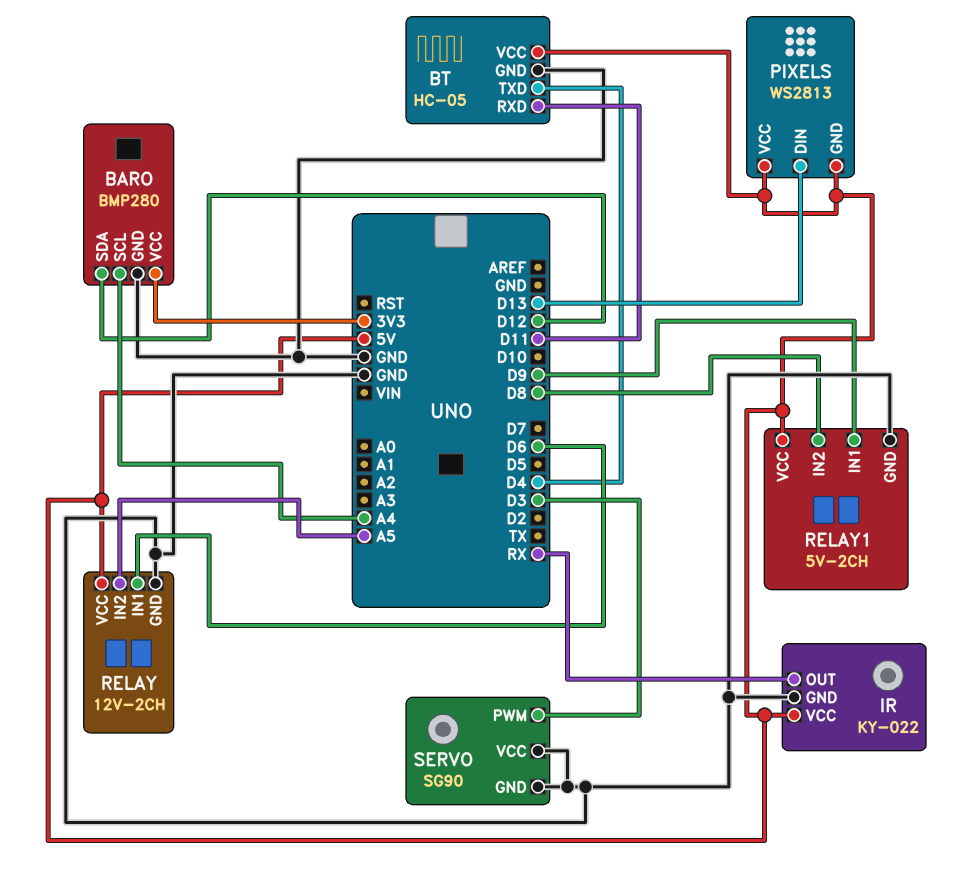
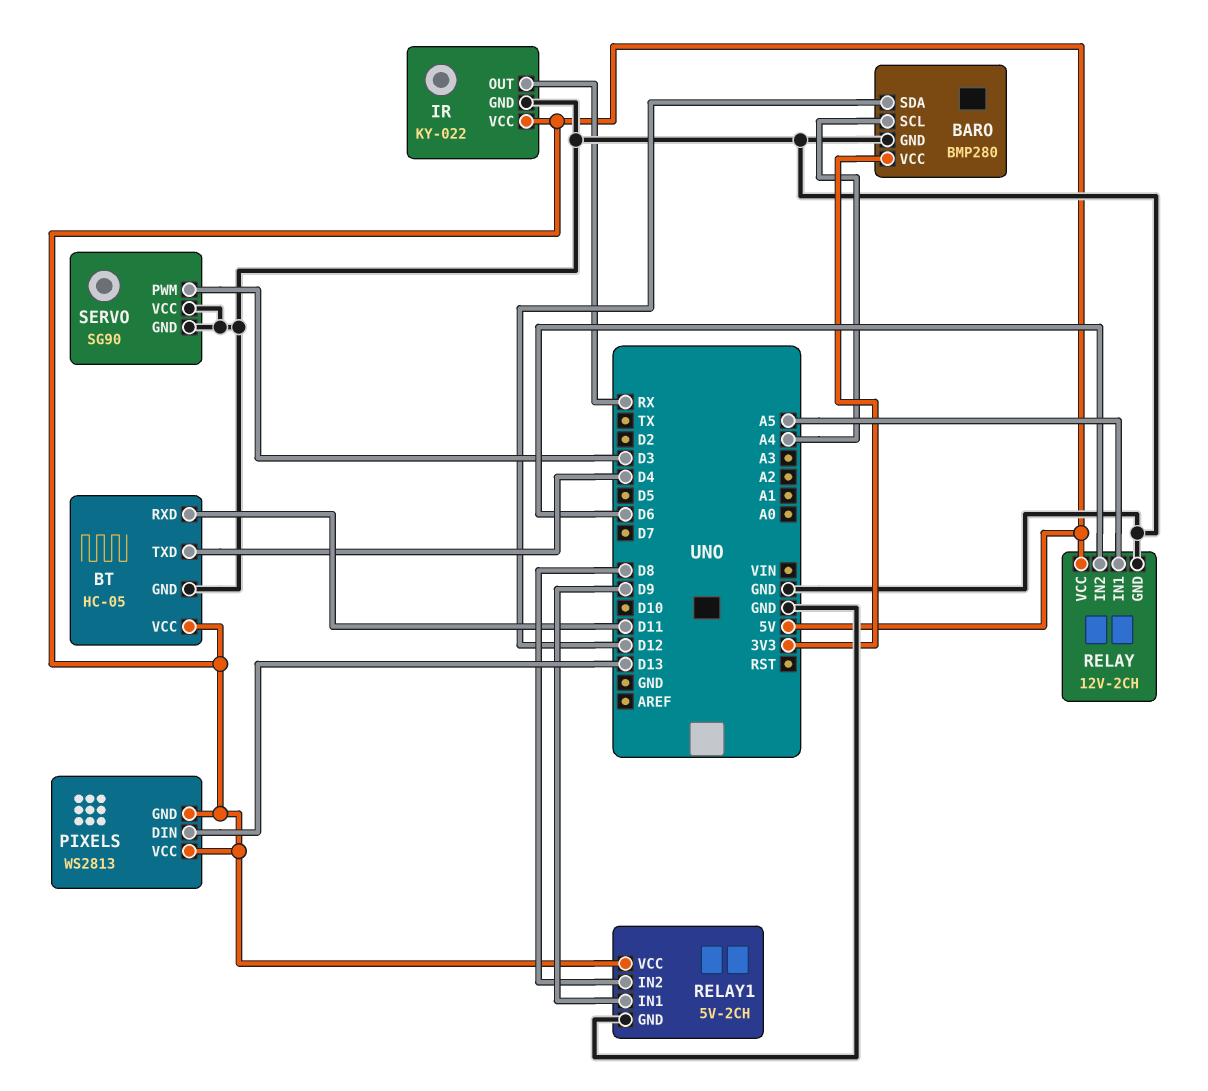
RELAY pin IN1: D6 -> A5
RELAY pin IN2: A5 -> D6

